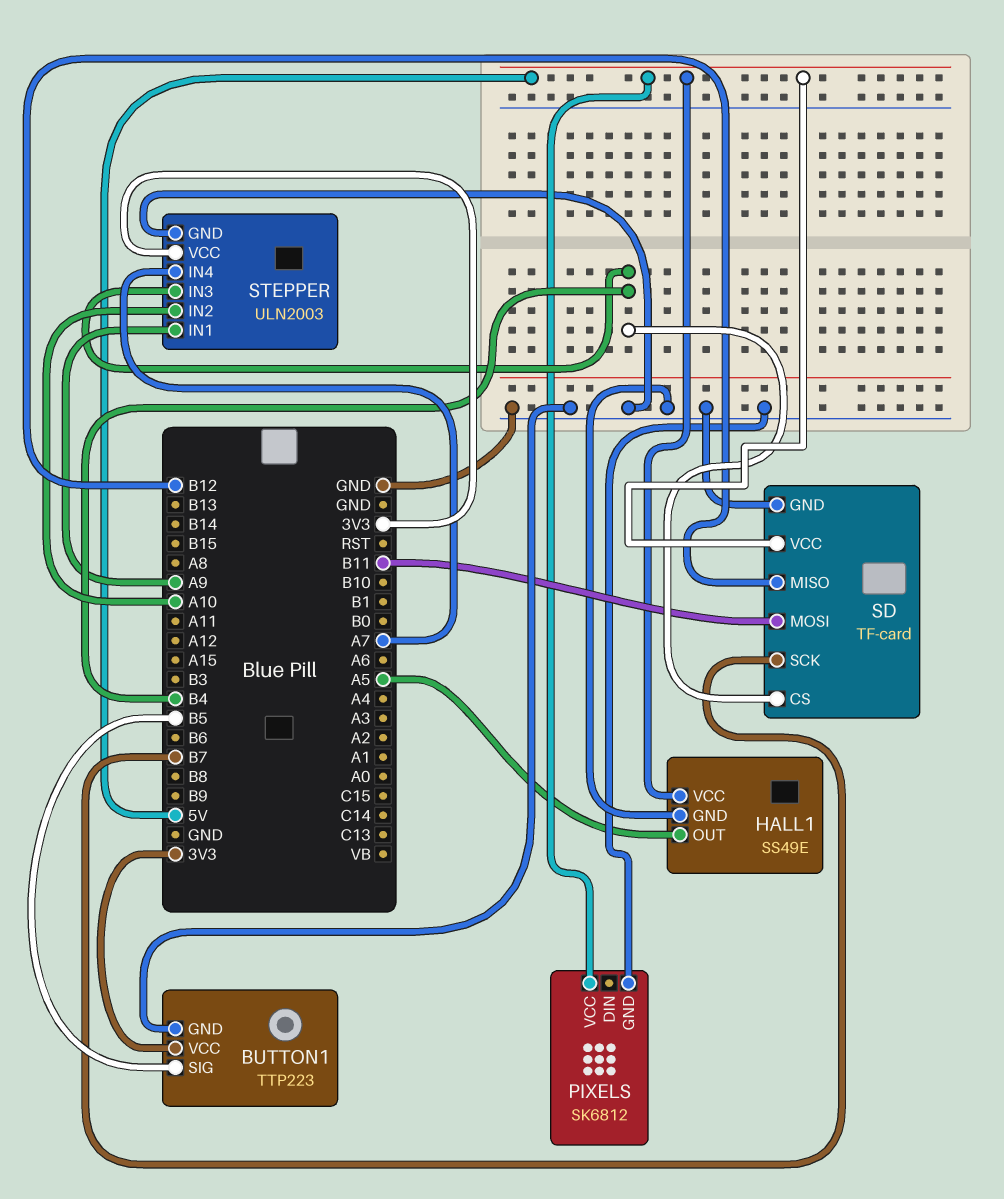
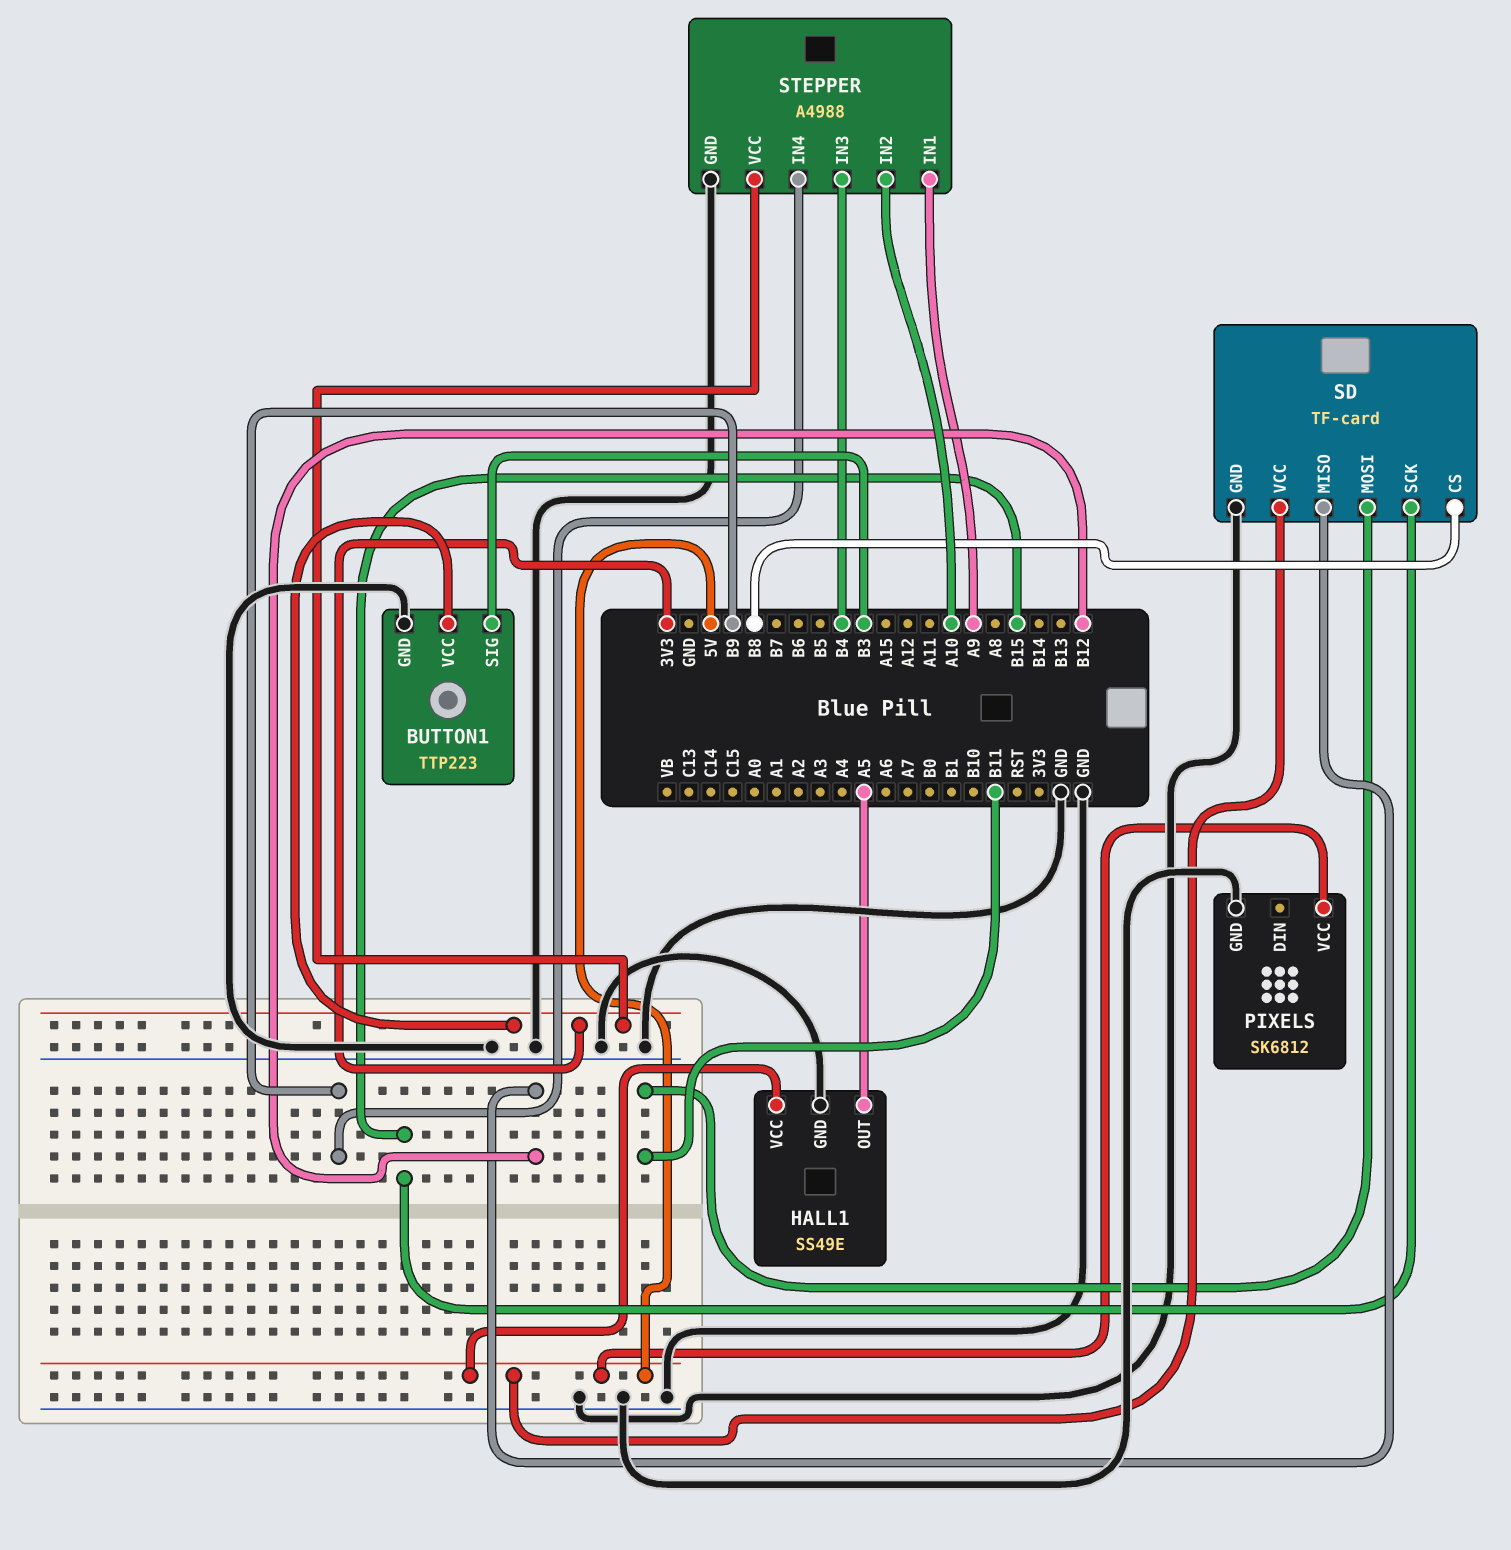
BUTTON1 pin SIG: B5 -> B3
SD pin CS: B4 -> B8
SD pin SCK: B7 -> B15
STEPPER: ULN2003 -> A4988
STEPPER pin IN4: A7 -> B9

